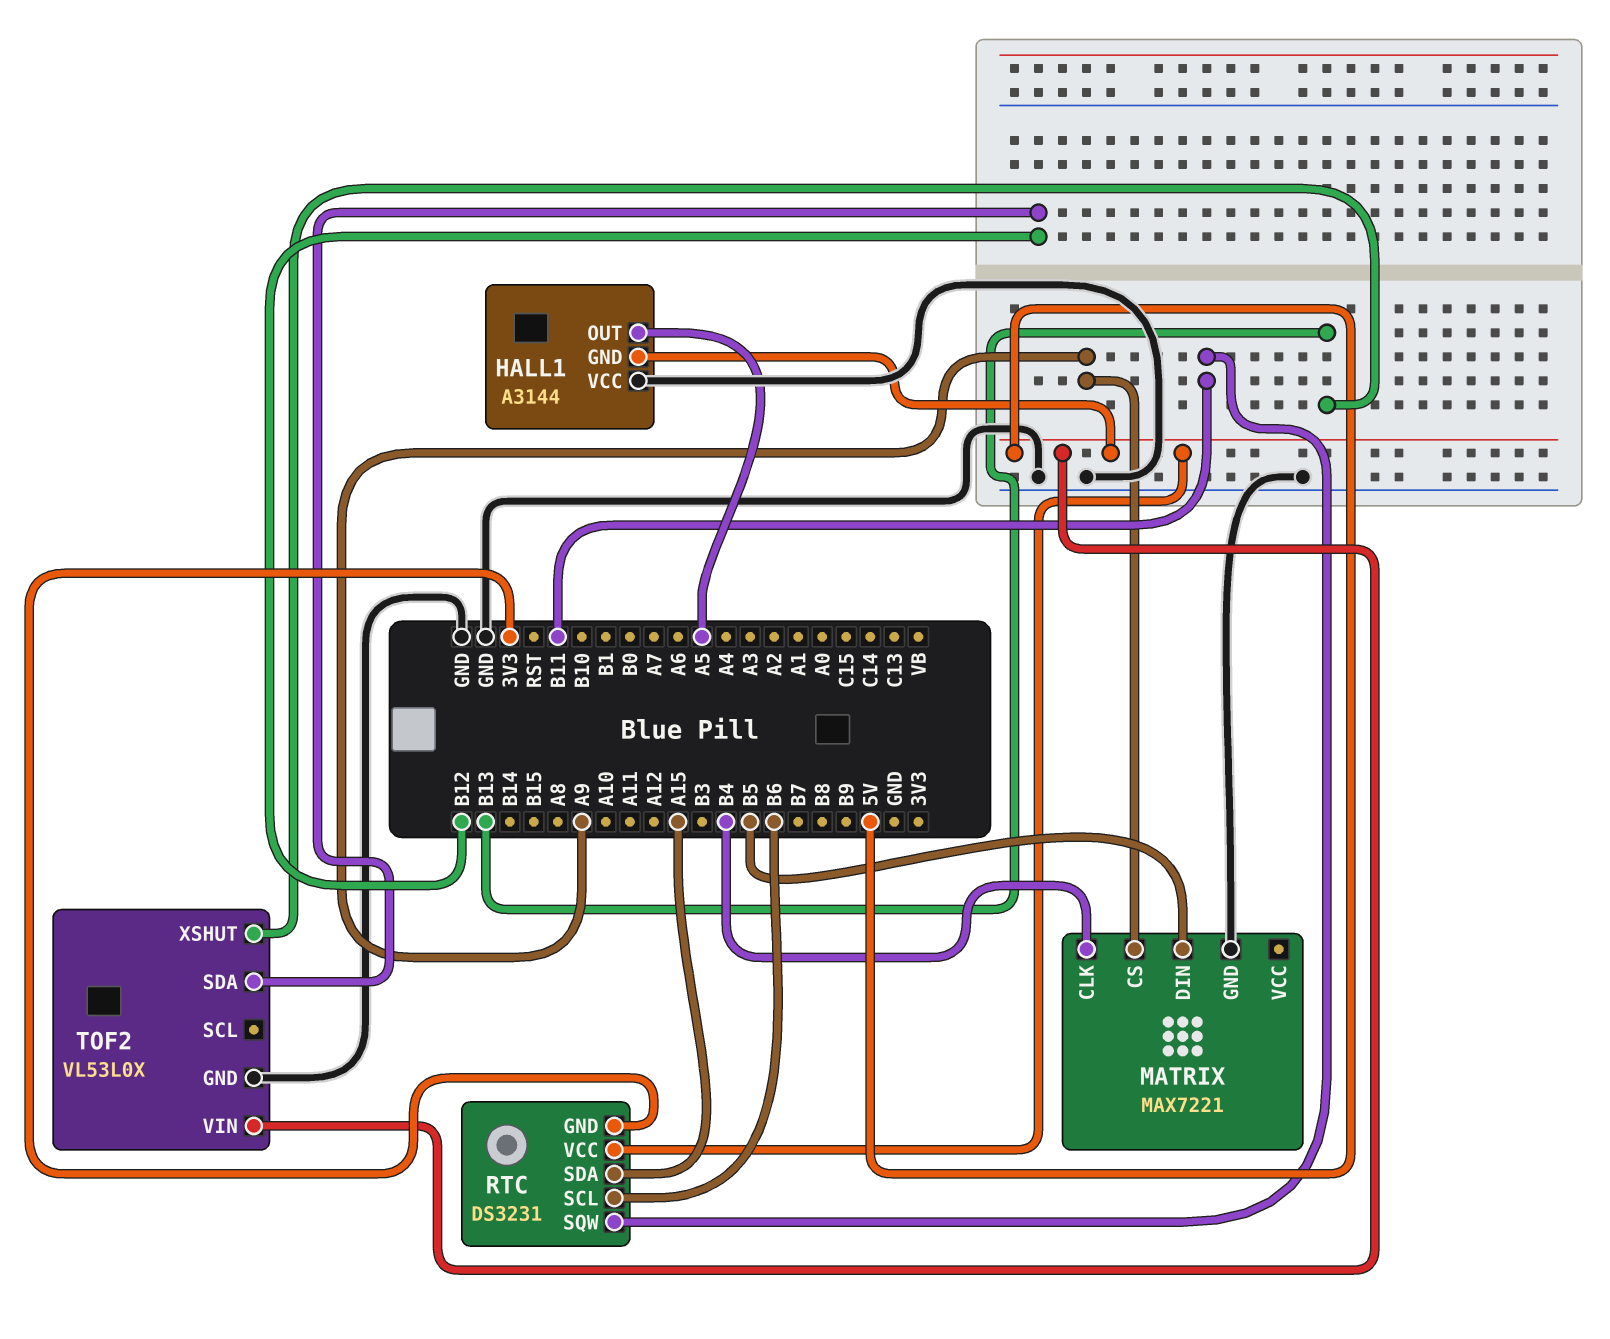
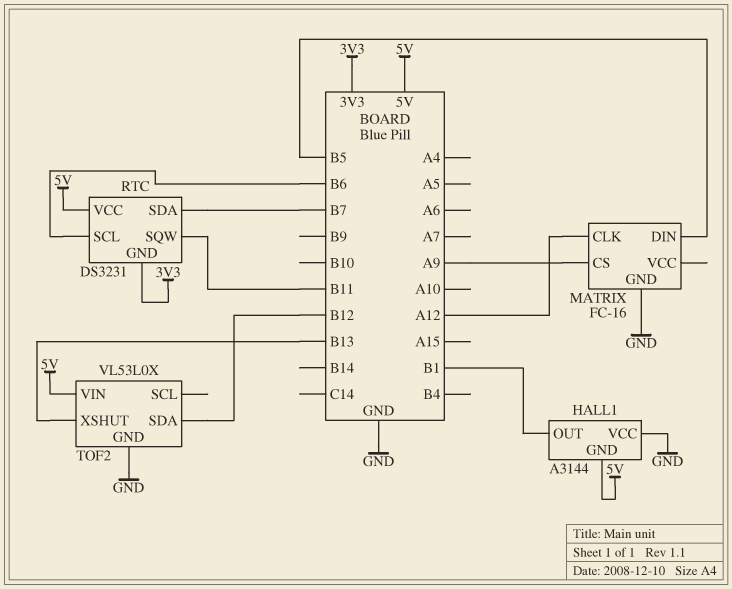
HALL1 pin OUT: A5 -> B1
MATRIX: MAX7221 -> FC-16
MATRIX pin CLK: B4 -> A12
RTC pin SDA: A15 -> B7

